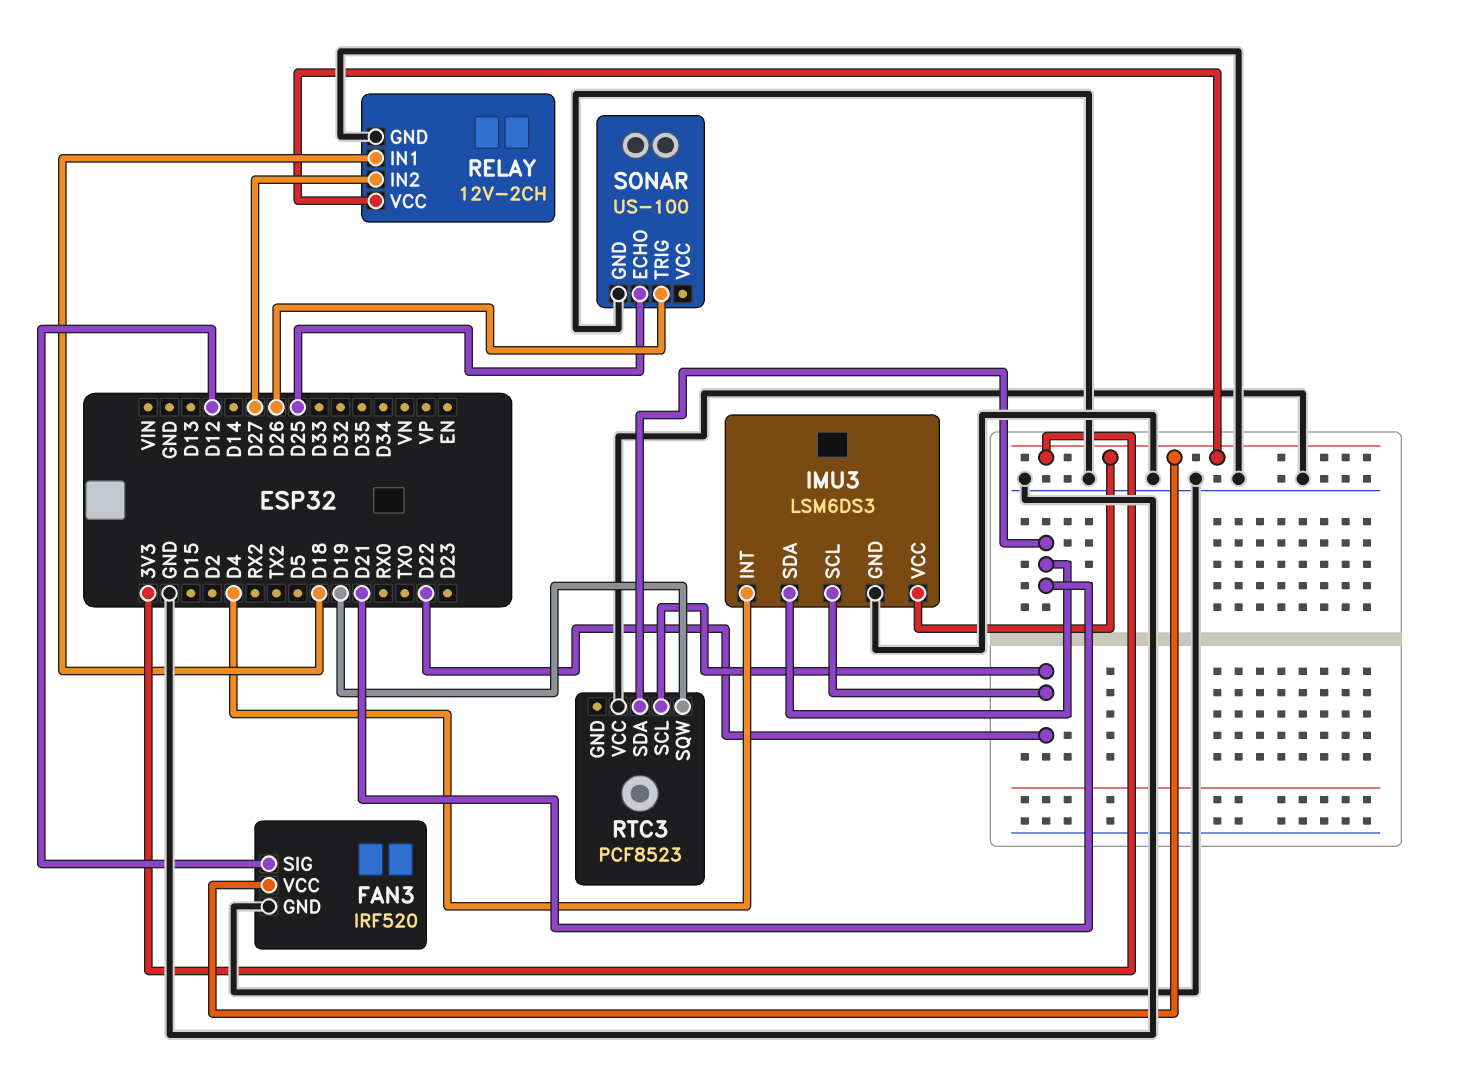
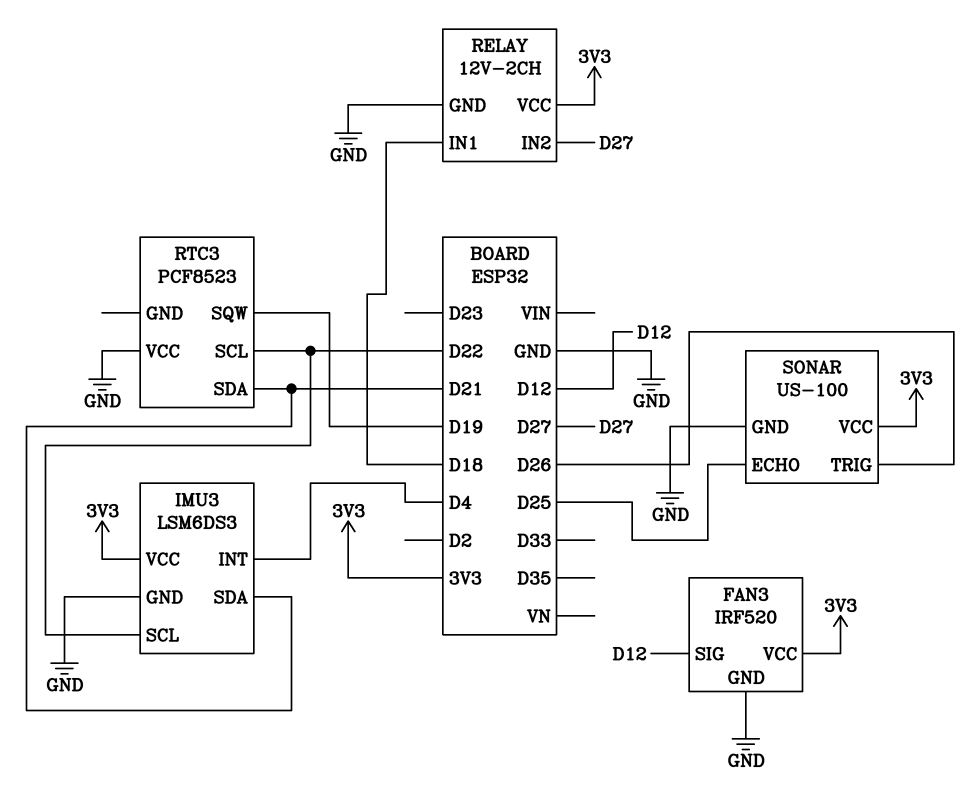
SONAR pin VCC: none -> 3V3

